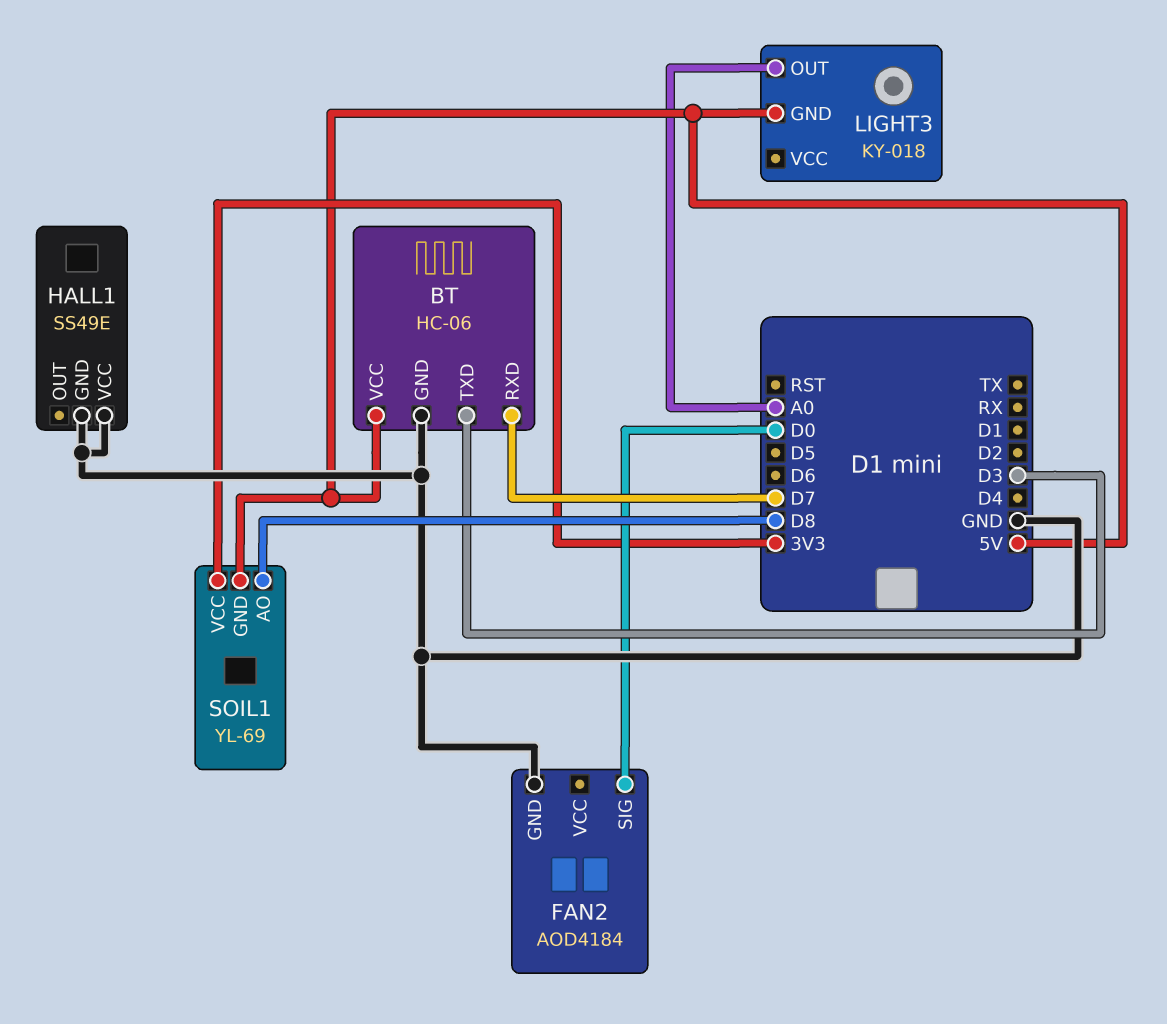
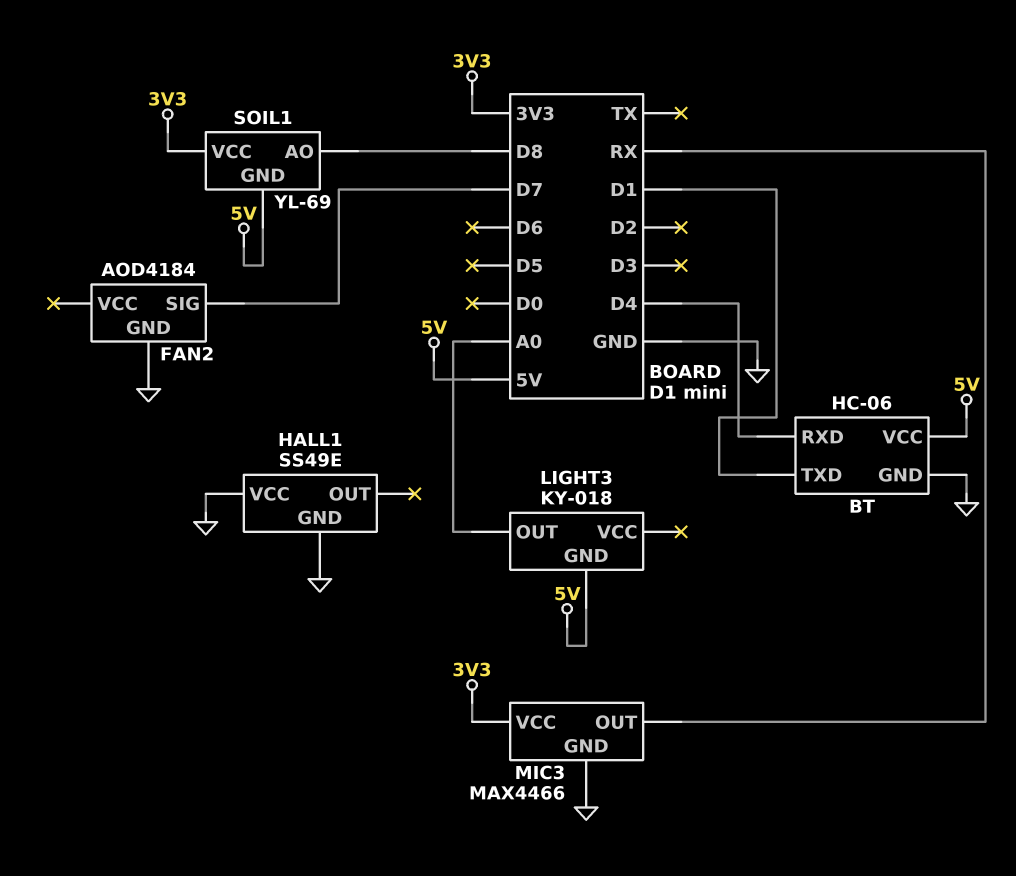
BT pin RXD: D7 -> D4
BT pin TXD: D3 -> D1
FAN2 pin SIG: D0 -> D7
MIC3: none -> MAX4466
MIC3 pin GND: none -> GND
MIC3 pin OUT: none -> RX
MIC3 pin VCC: none -> 3V3

